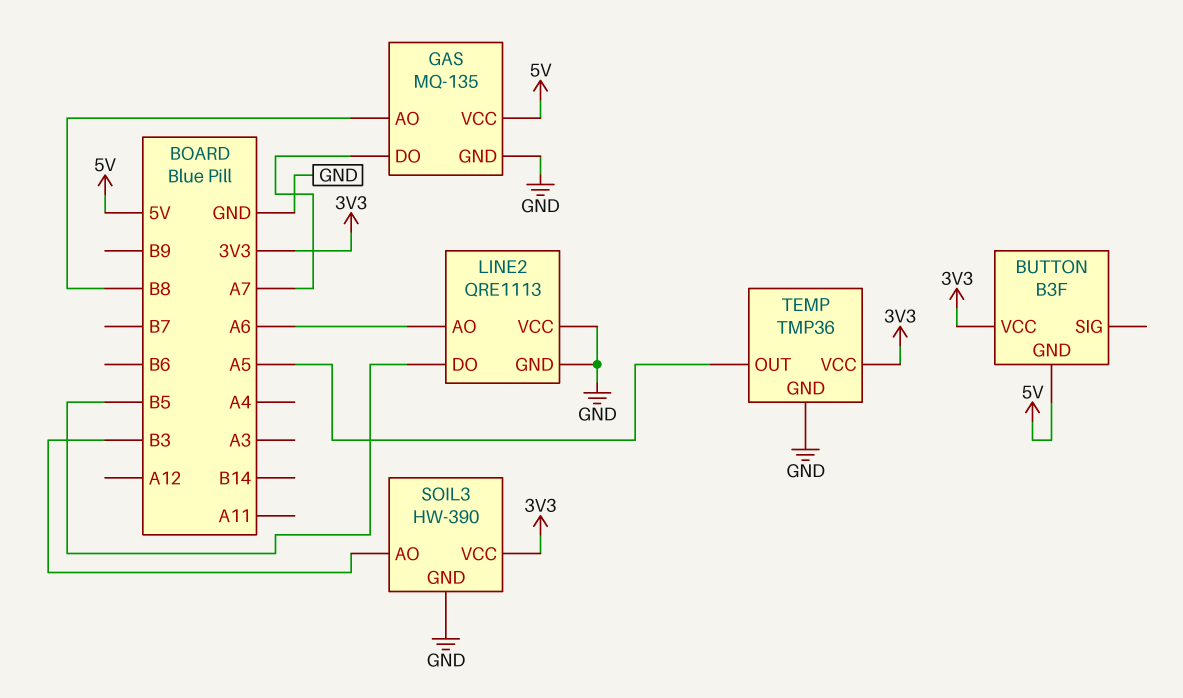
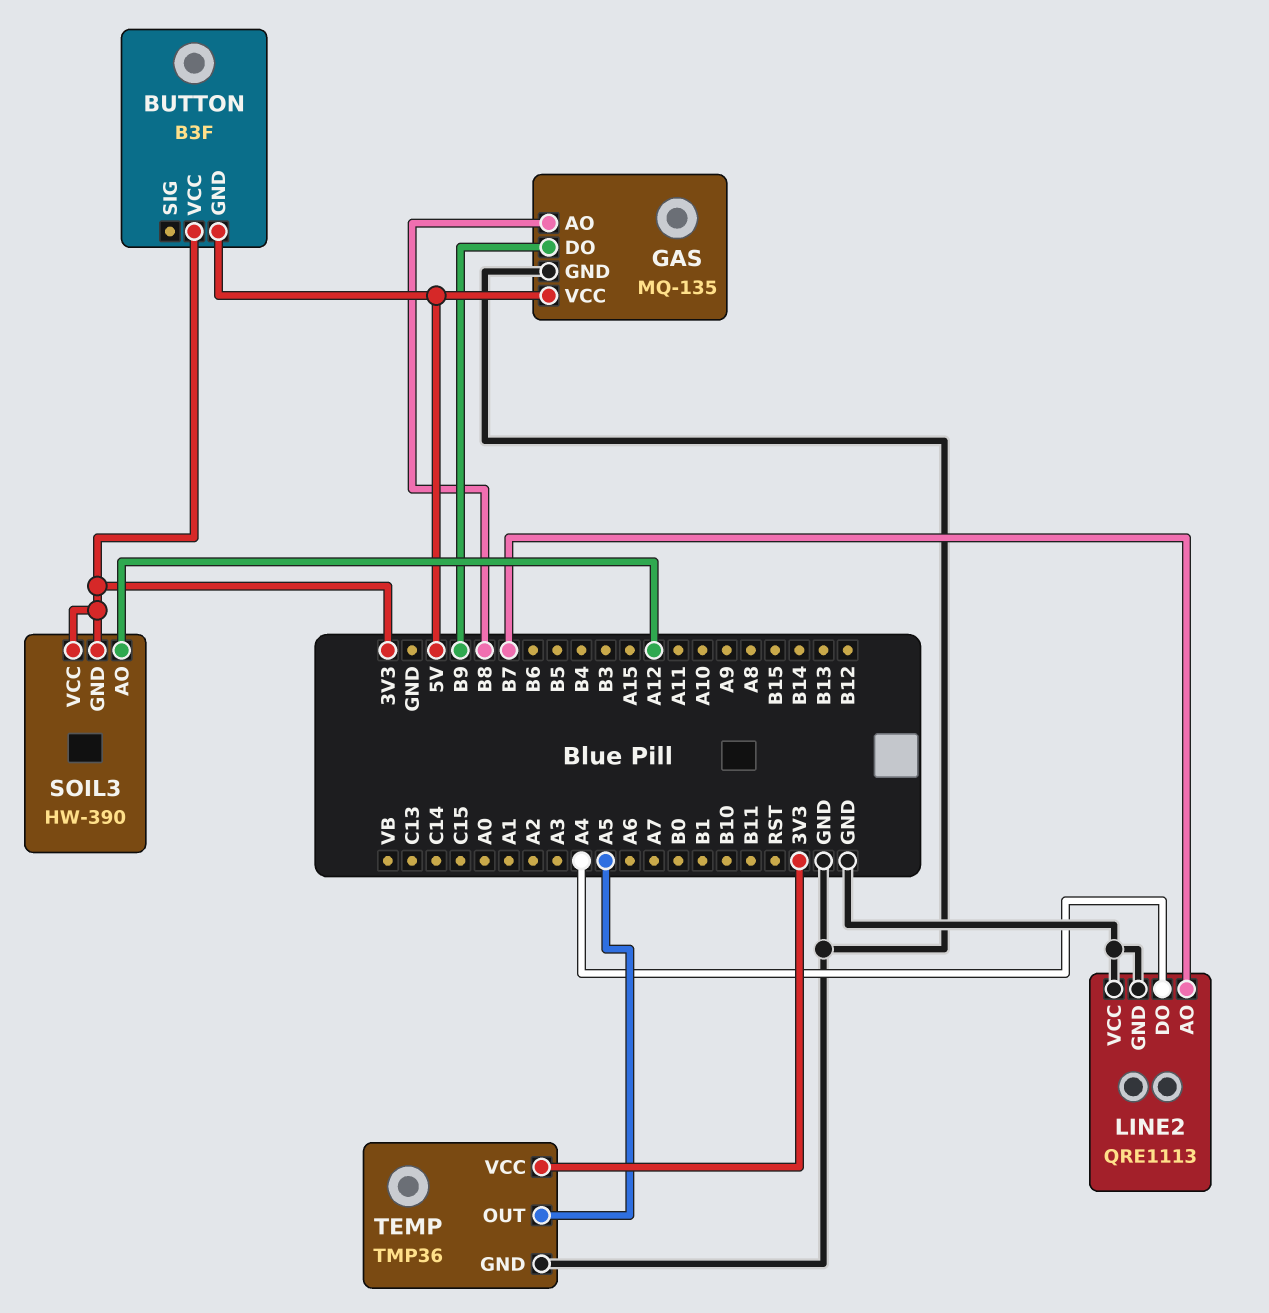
GAS pin DO: A7 -> B9
LINE2 pin AO: A6 -> B7
LINE2 pin DO: B5 -> A4
SOIL3 pin AO: B3 -> A12
SOIL3 pin GND: GND -> 3V3

